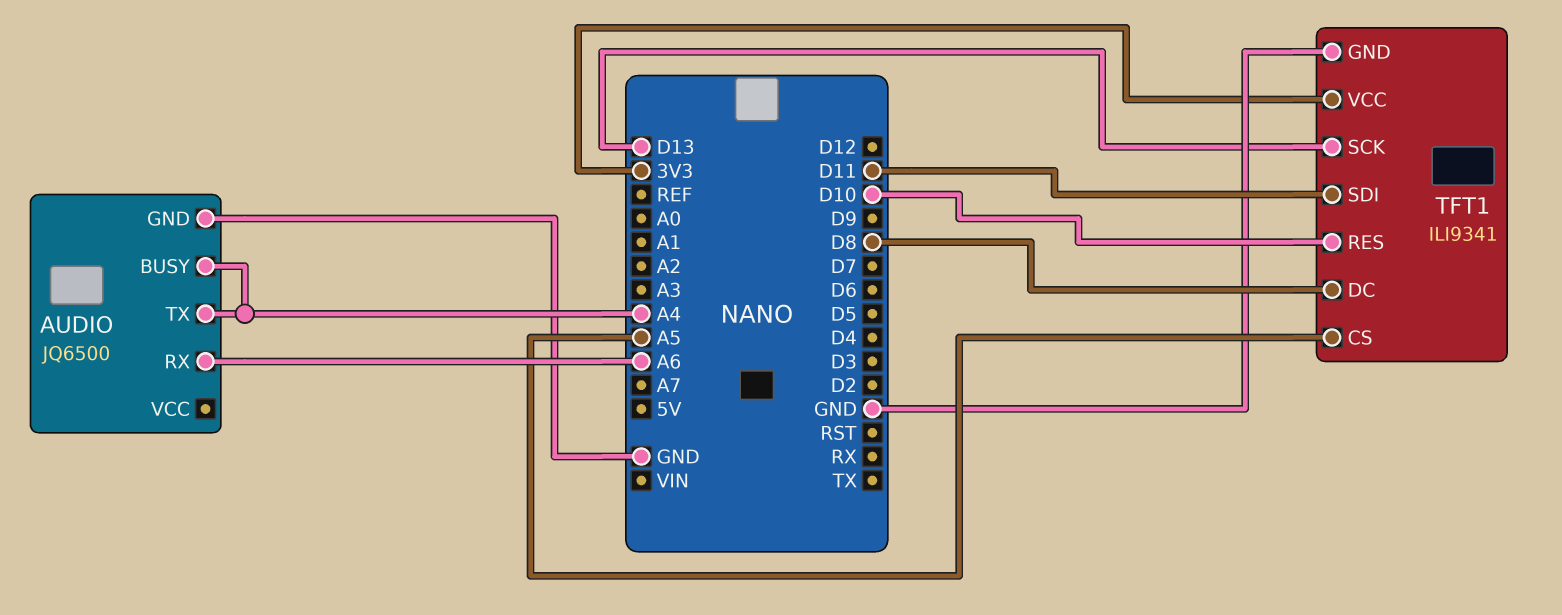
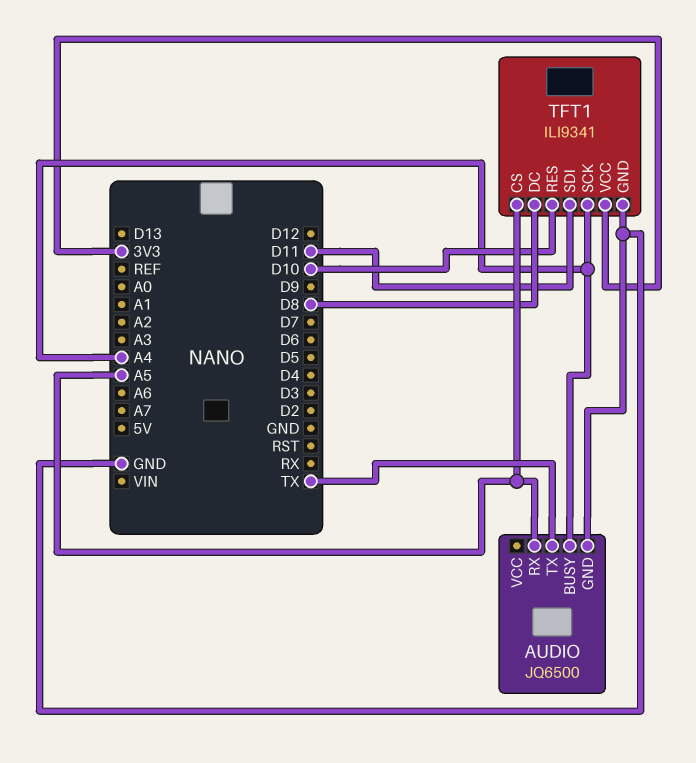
AUDIO pin RX: A6 -> A5
AUDIO pin TX: A4 -> TX
TFT1 pin SCK: D13 -> A4

